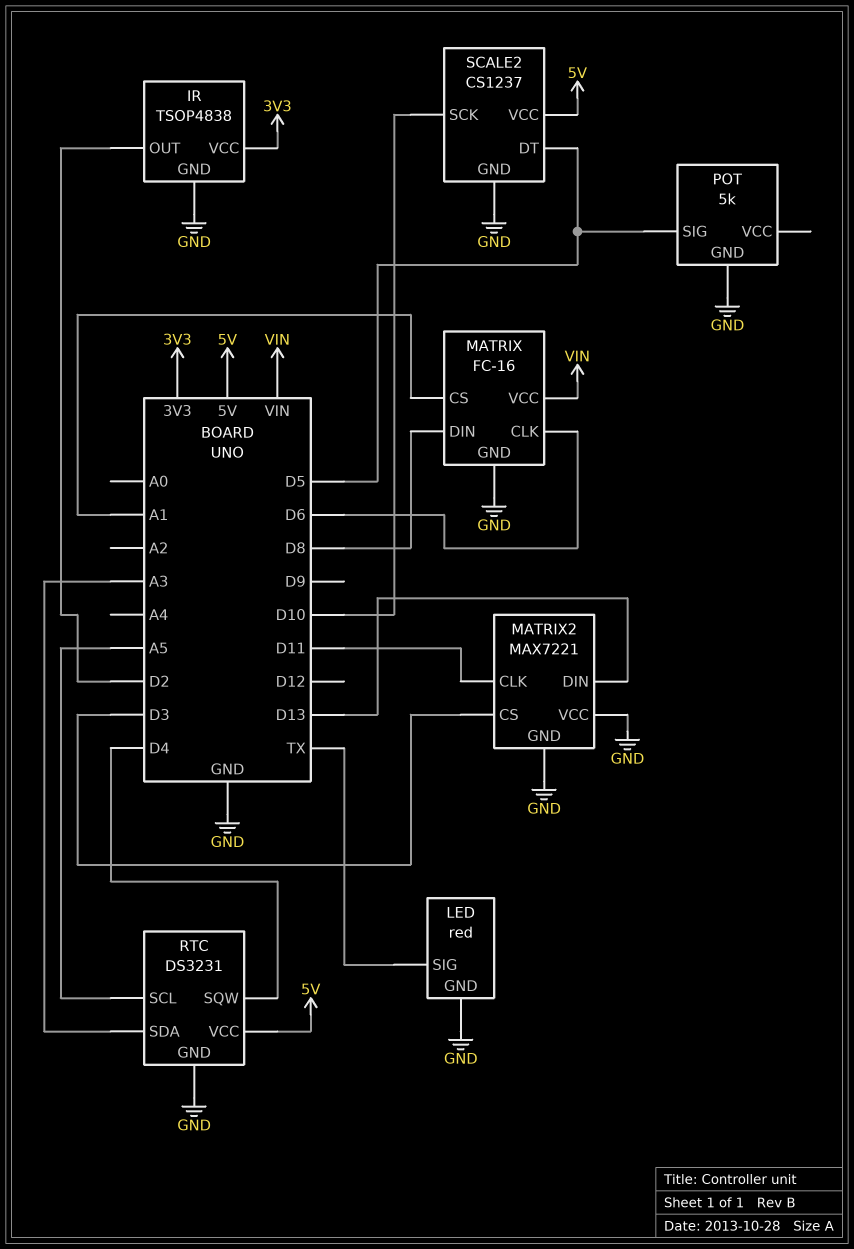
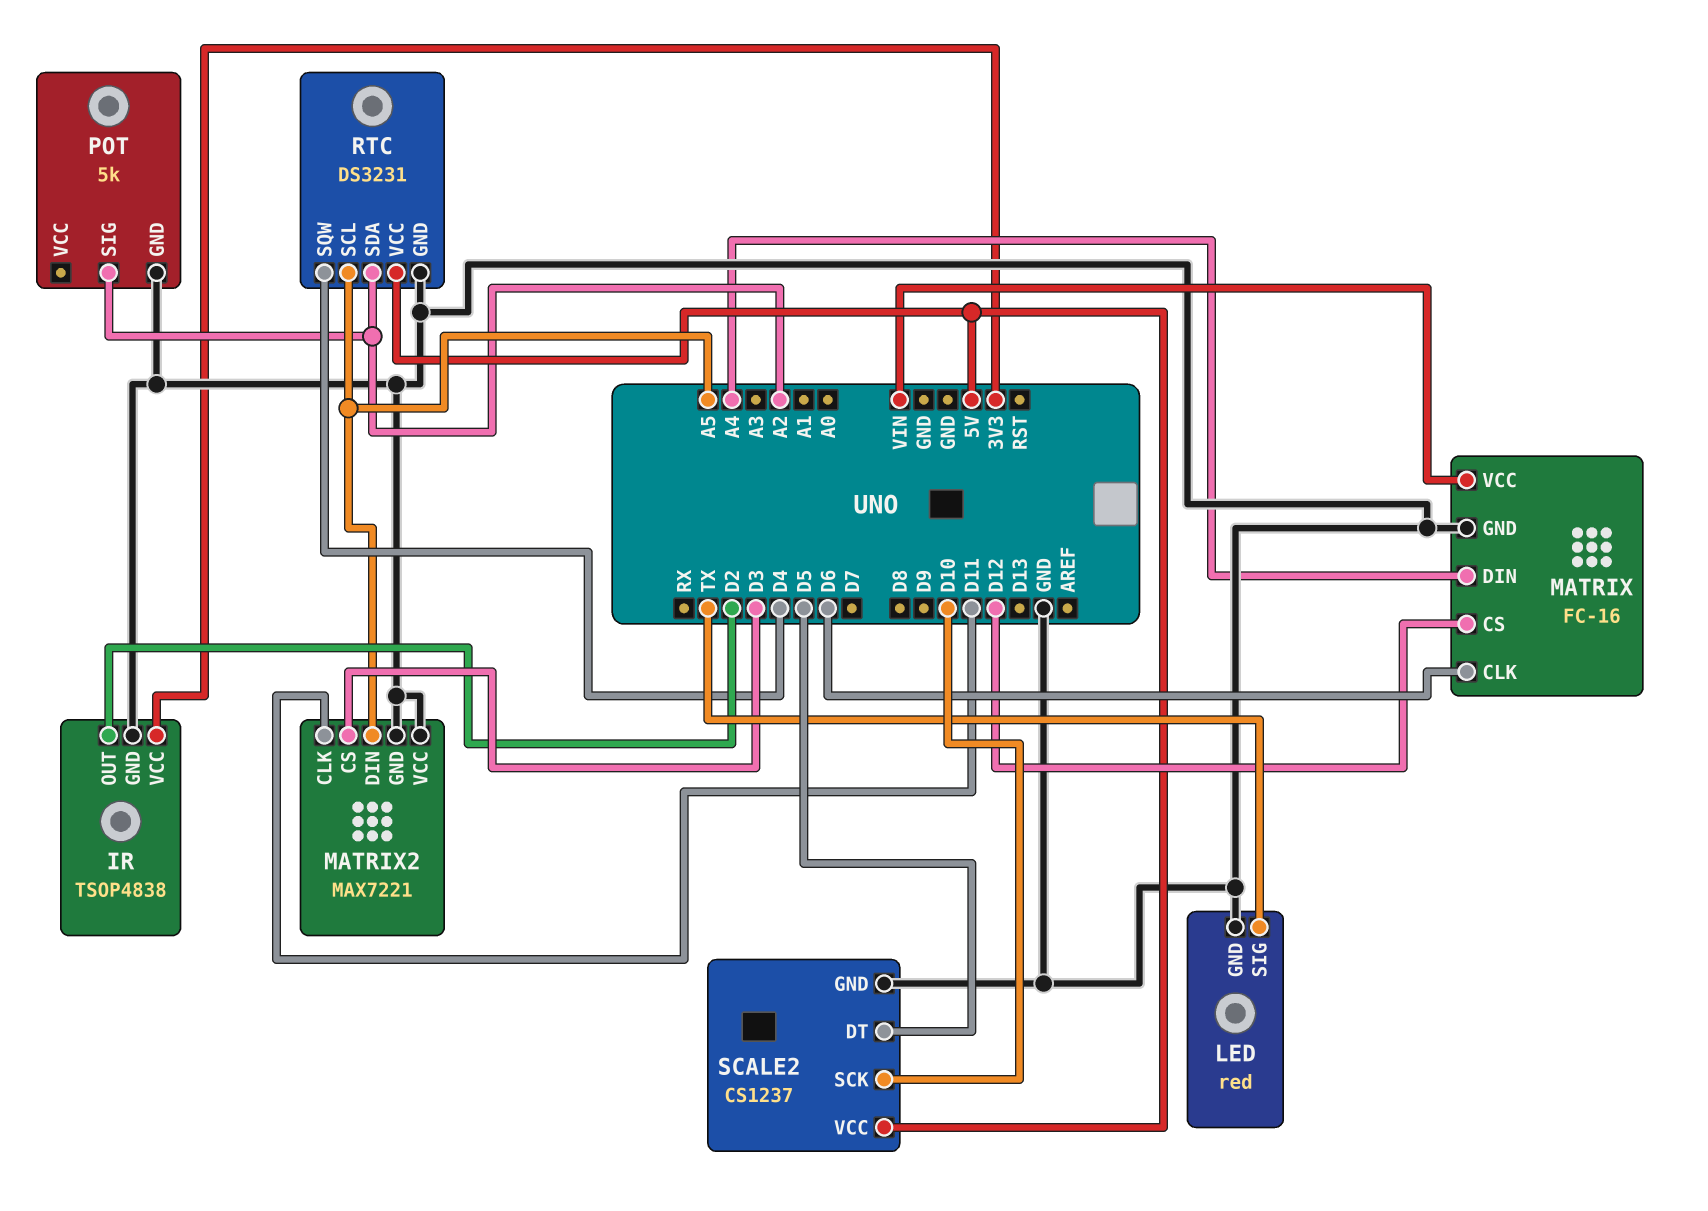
MATRIX pin CS: A1 -> D12
MATRIX pin DIN: D8 -> A4
MATRIX2 pin DIN: D13 -> A5
POT pin SIG: D5 -> A2
RTC pin SDA: A3 -> A2

